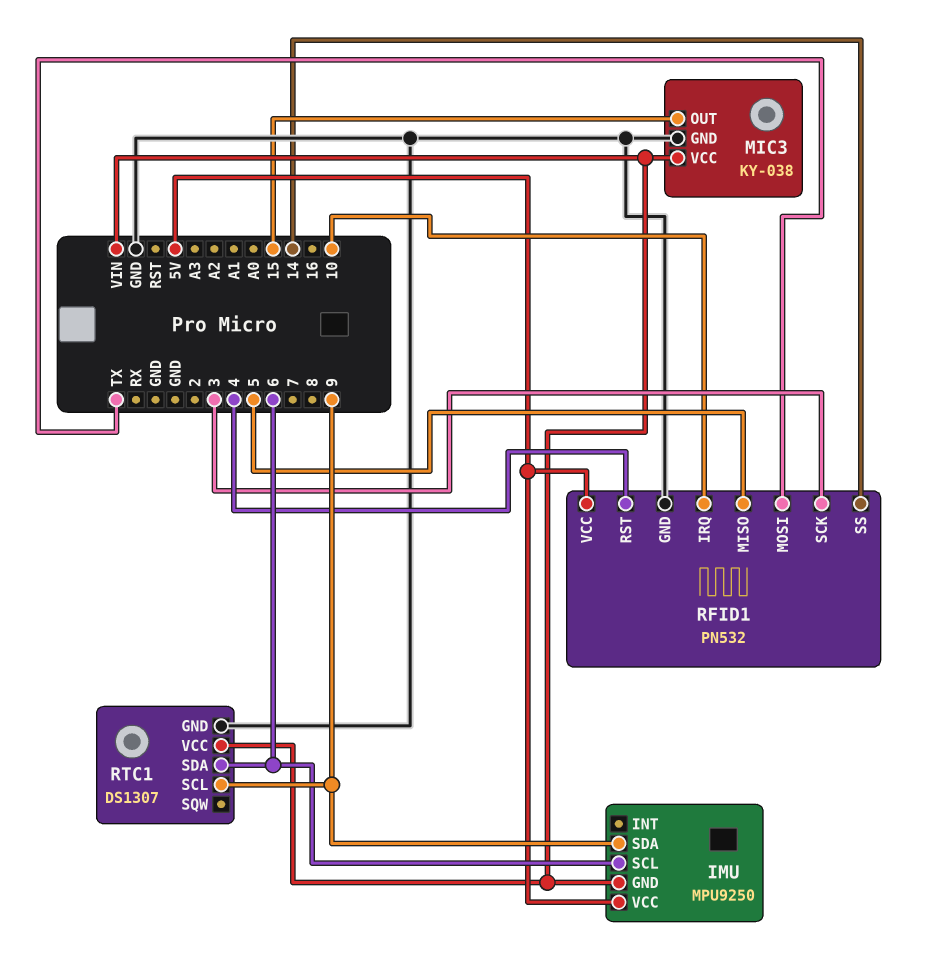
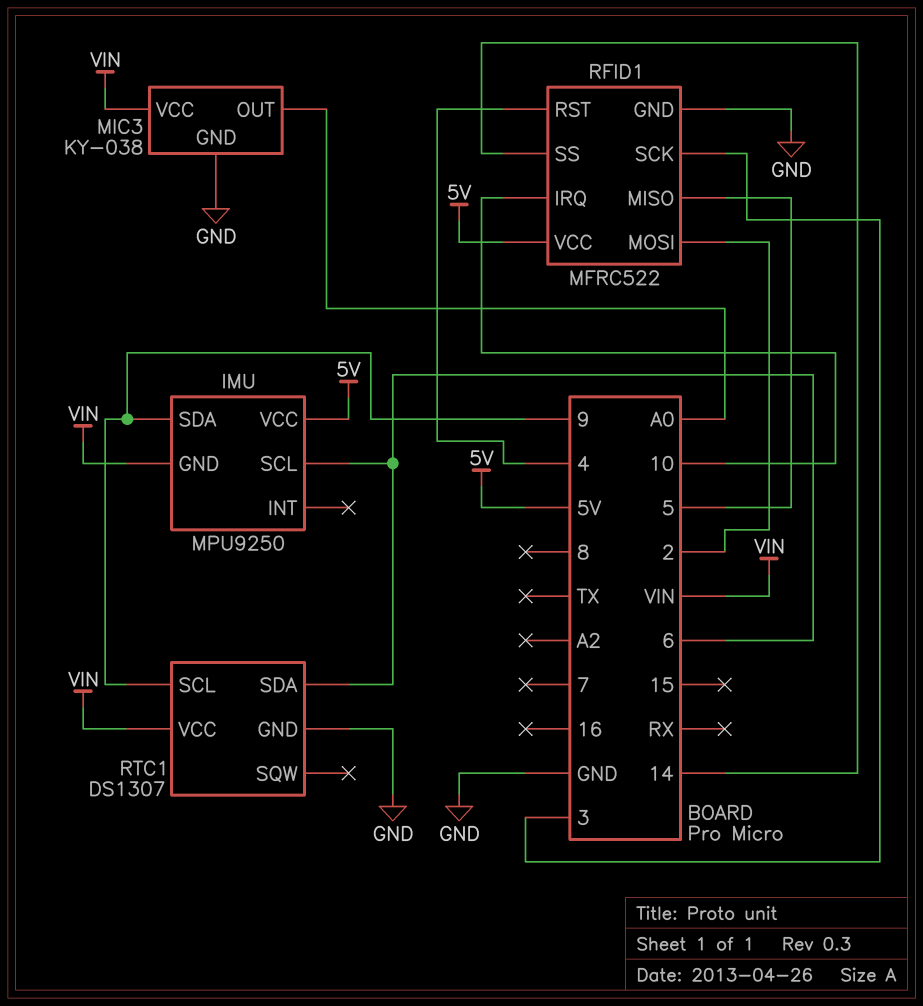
MIC3 pin OUT: 15 -> A0
RFID1: PN532 -> MFRC522
RFID1 pin MOSI: TX -> 2

